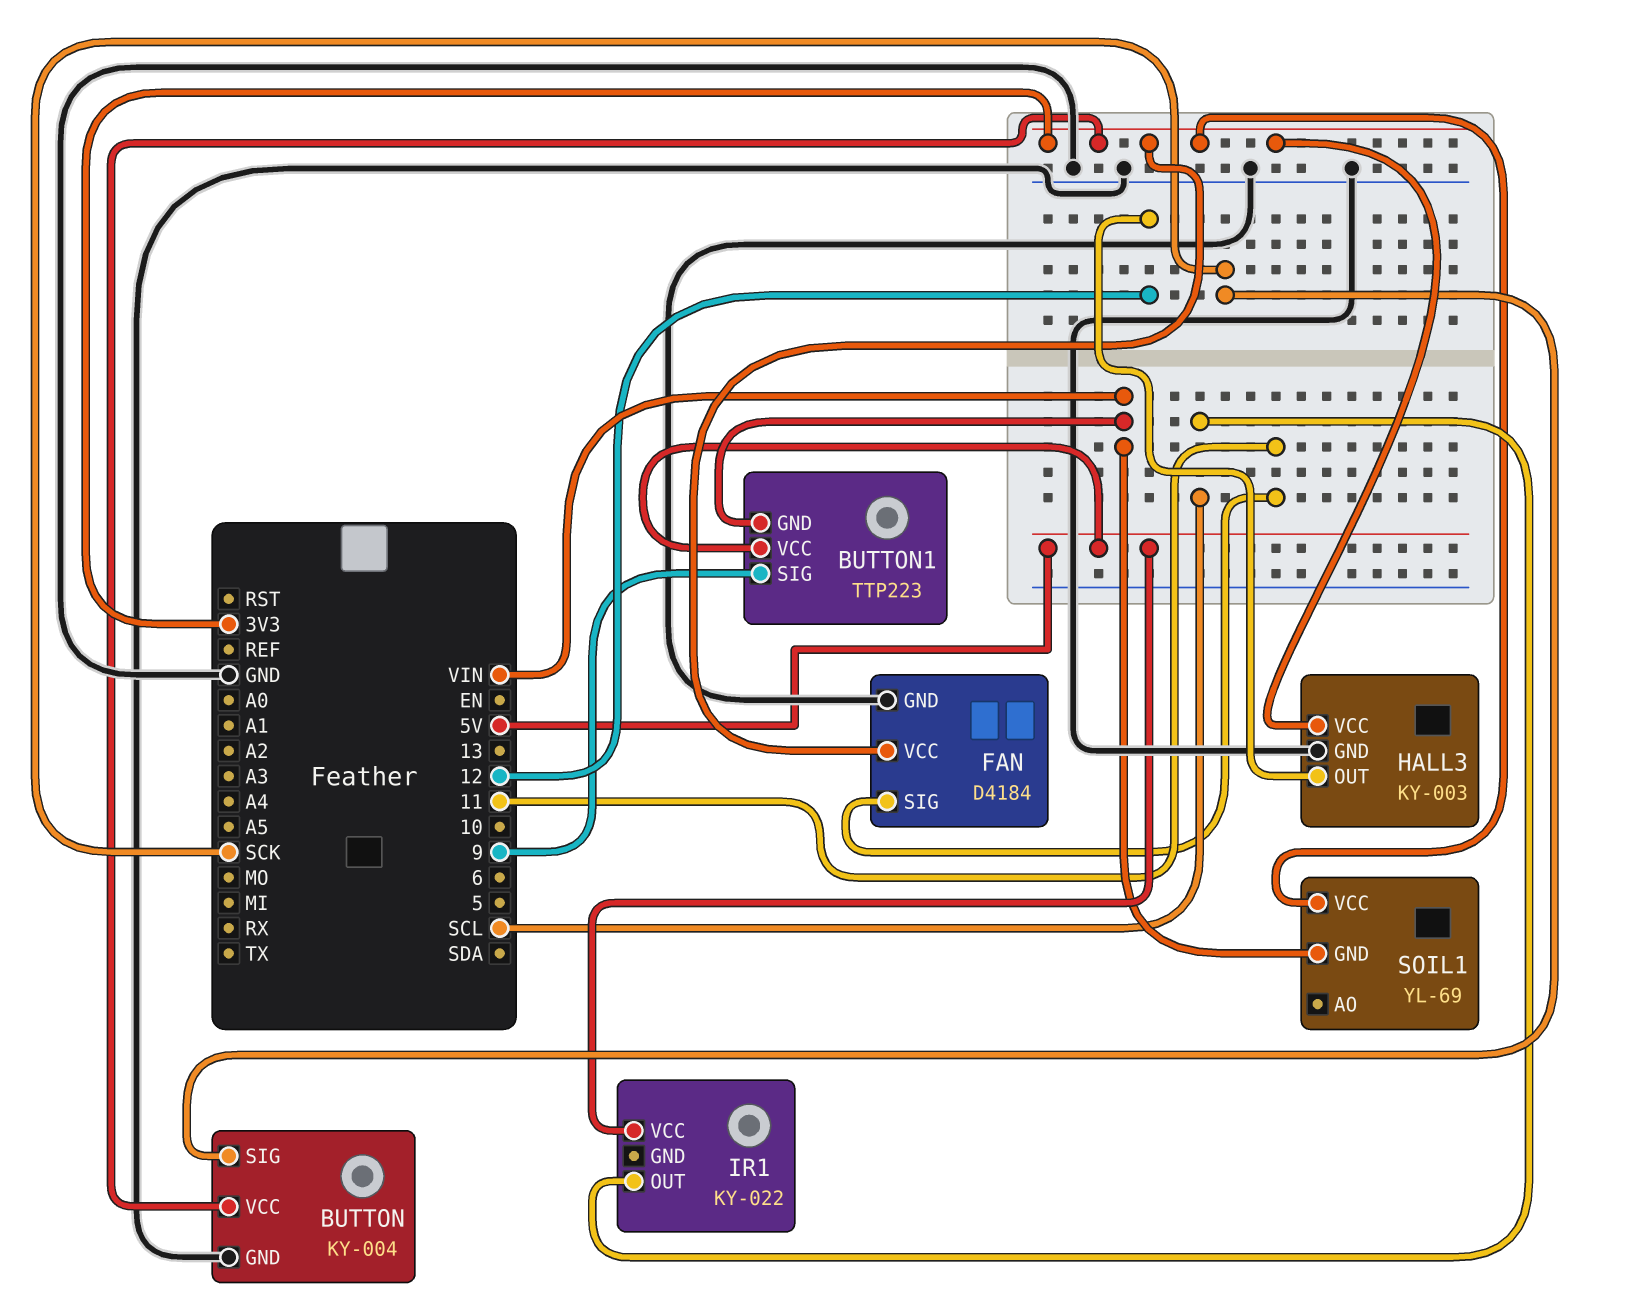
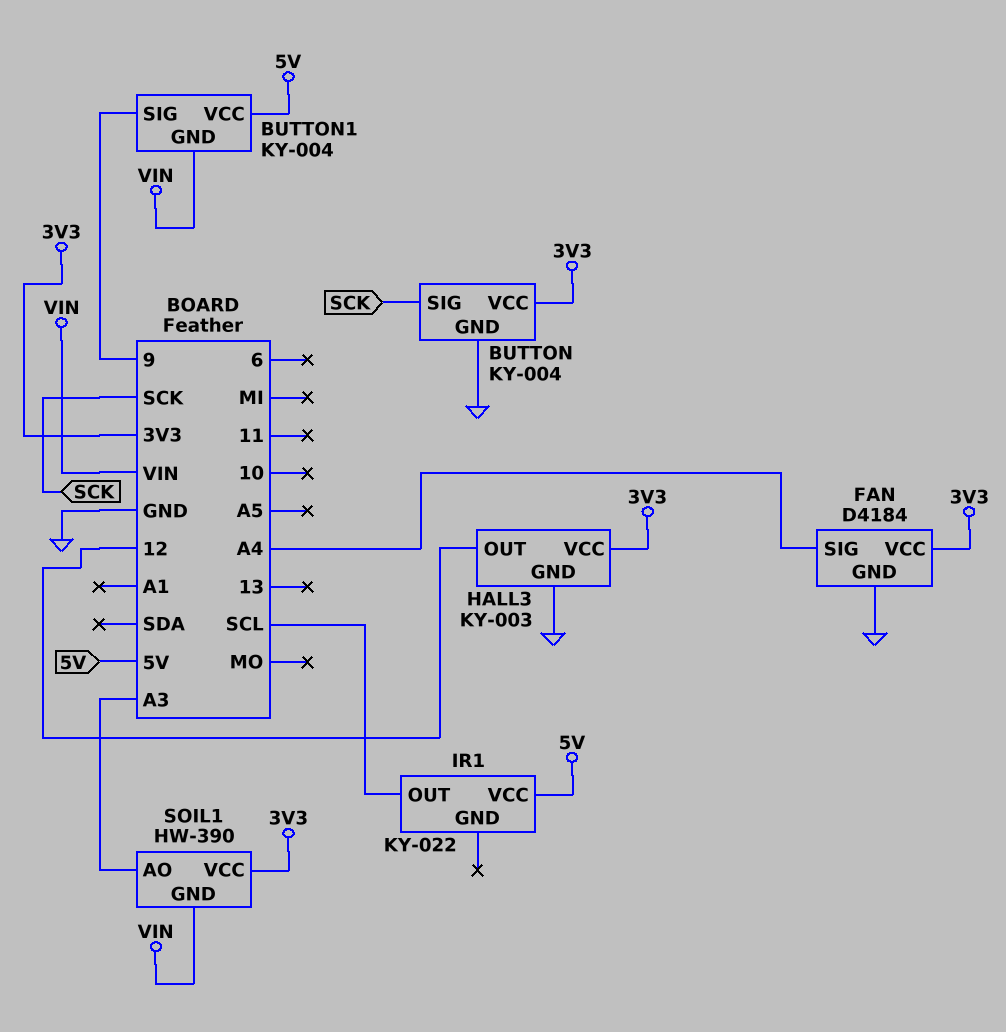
BUTTON1: TTP223 -> KY-004
FAN pin SIG: 11 -> A4
SOIL1: YL-69 -> HW-390
SOIL1 pin AO: none -> A3

